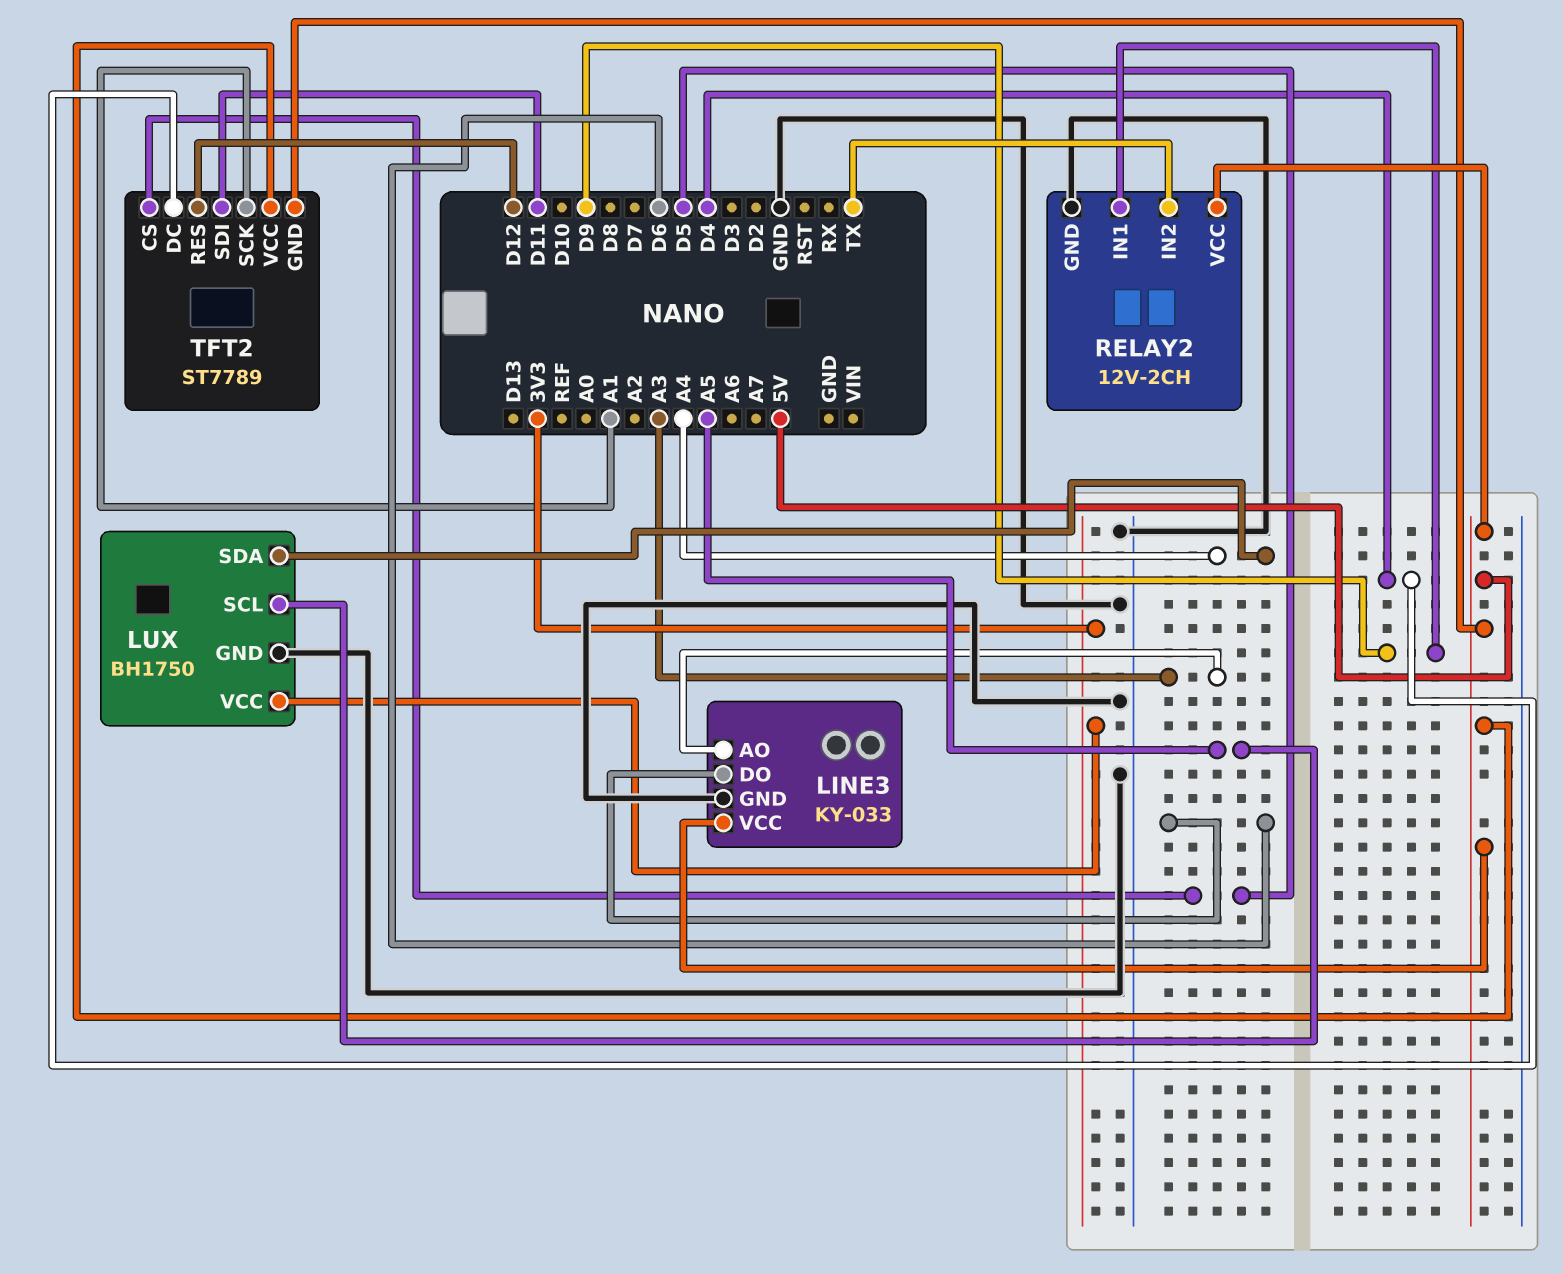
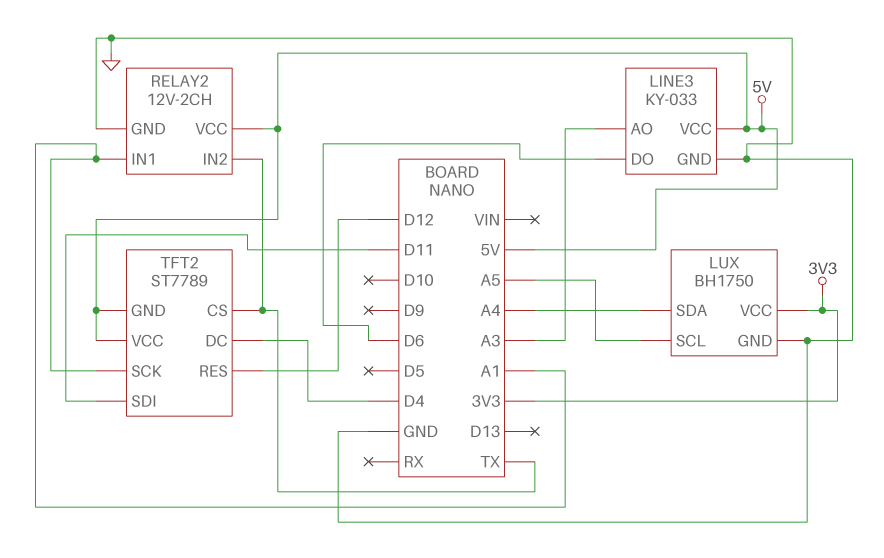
RELAY2 pin IN1: D9 -> A1
TFT2 pin CS: D5 -> TX

